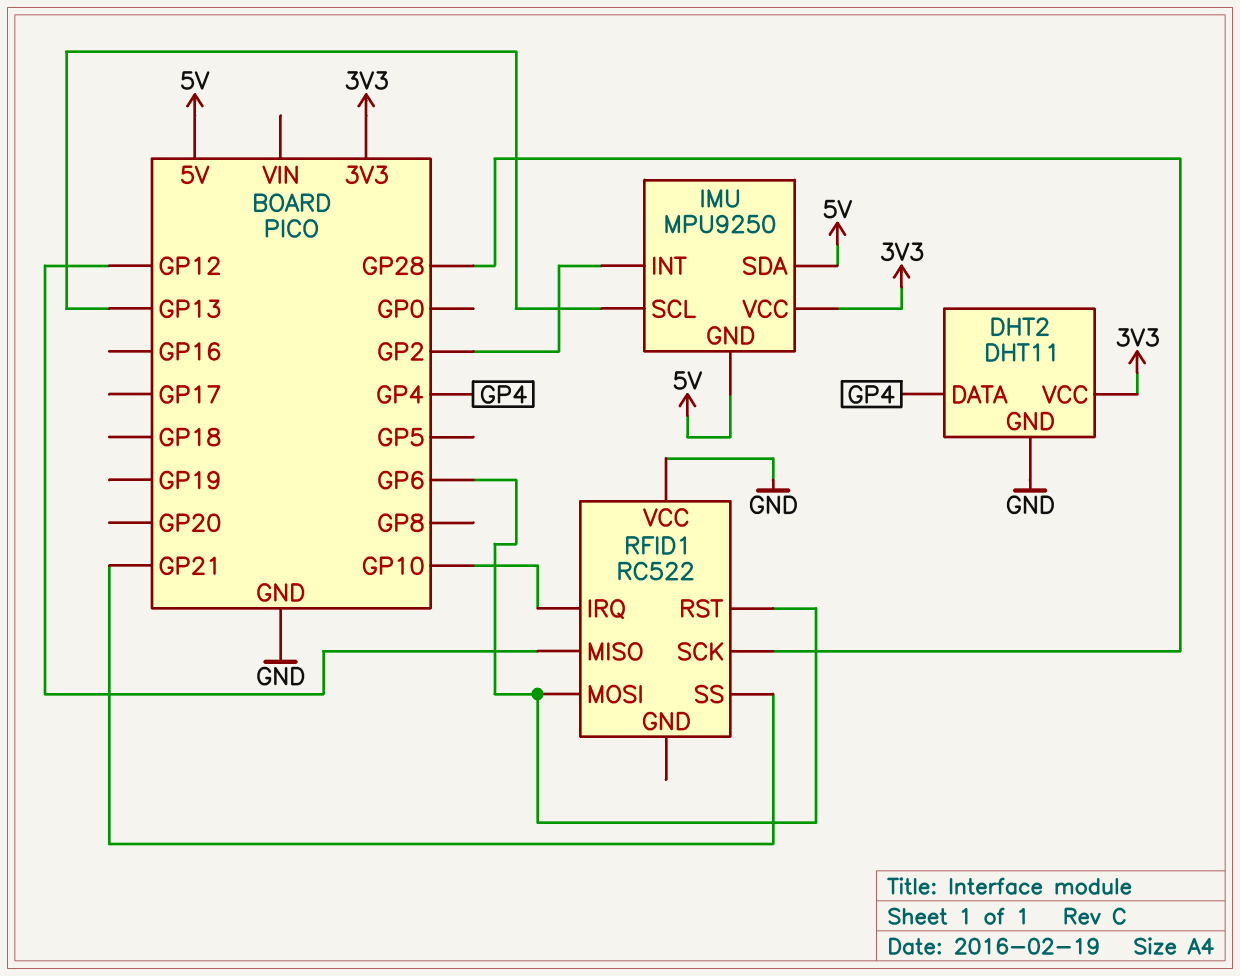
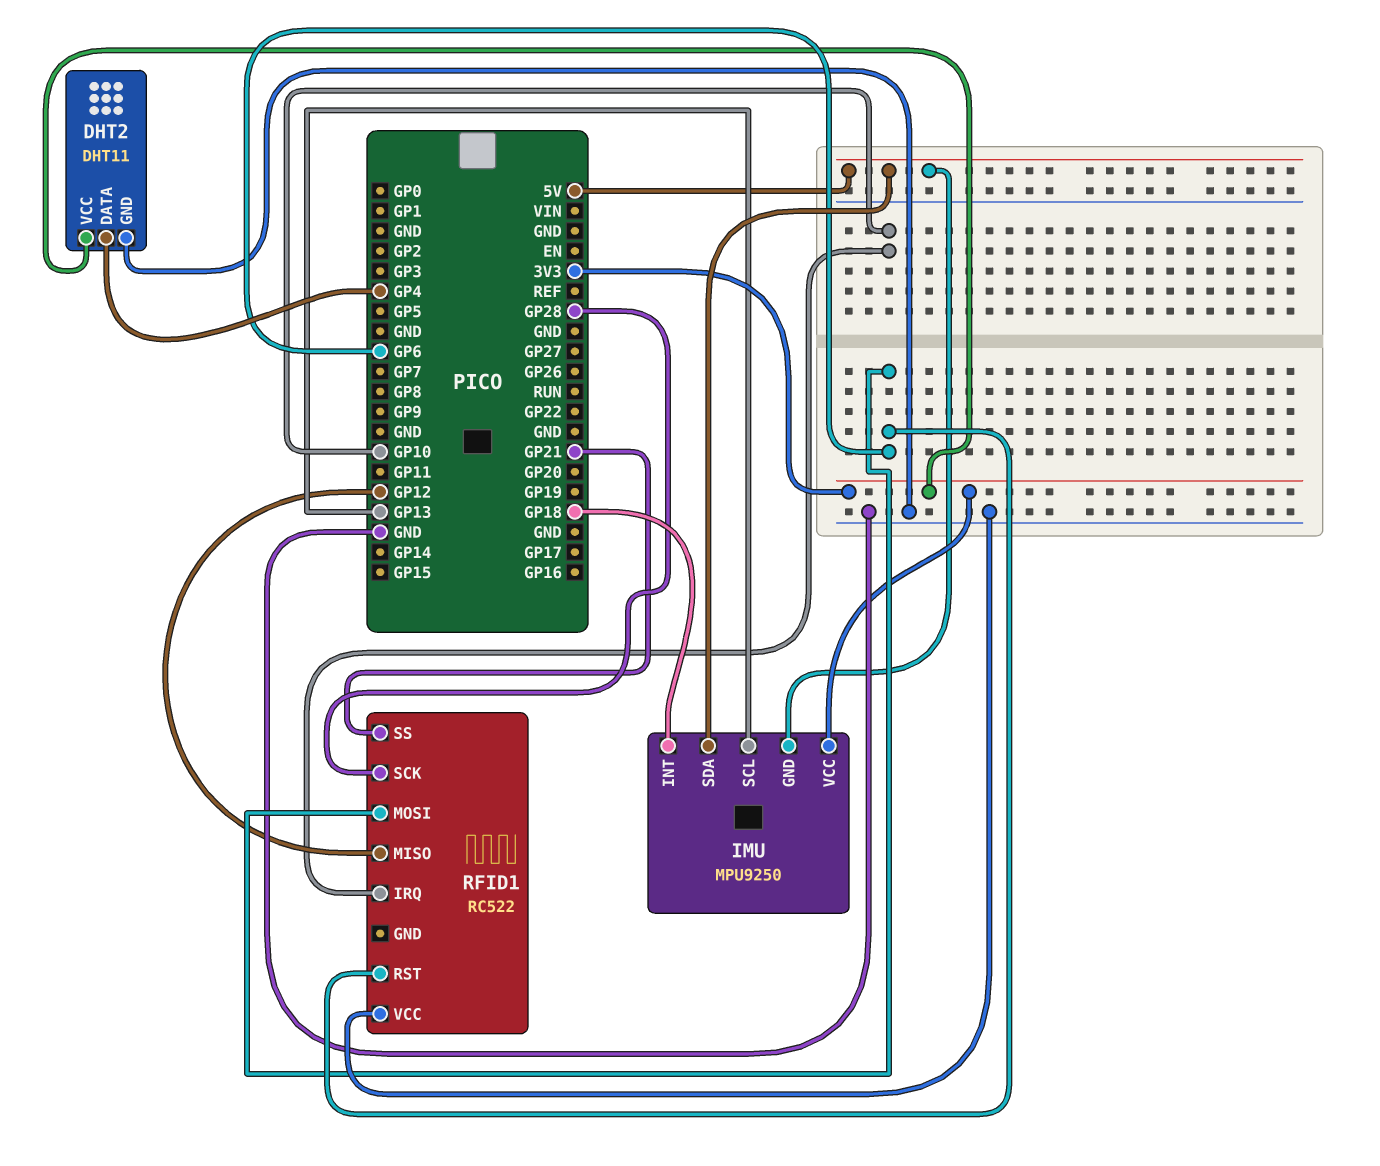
IMU pin INT: GP2 -> GP18

